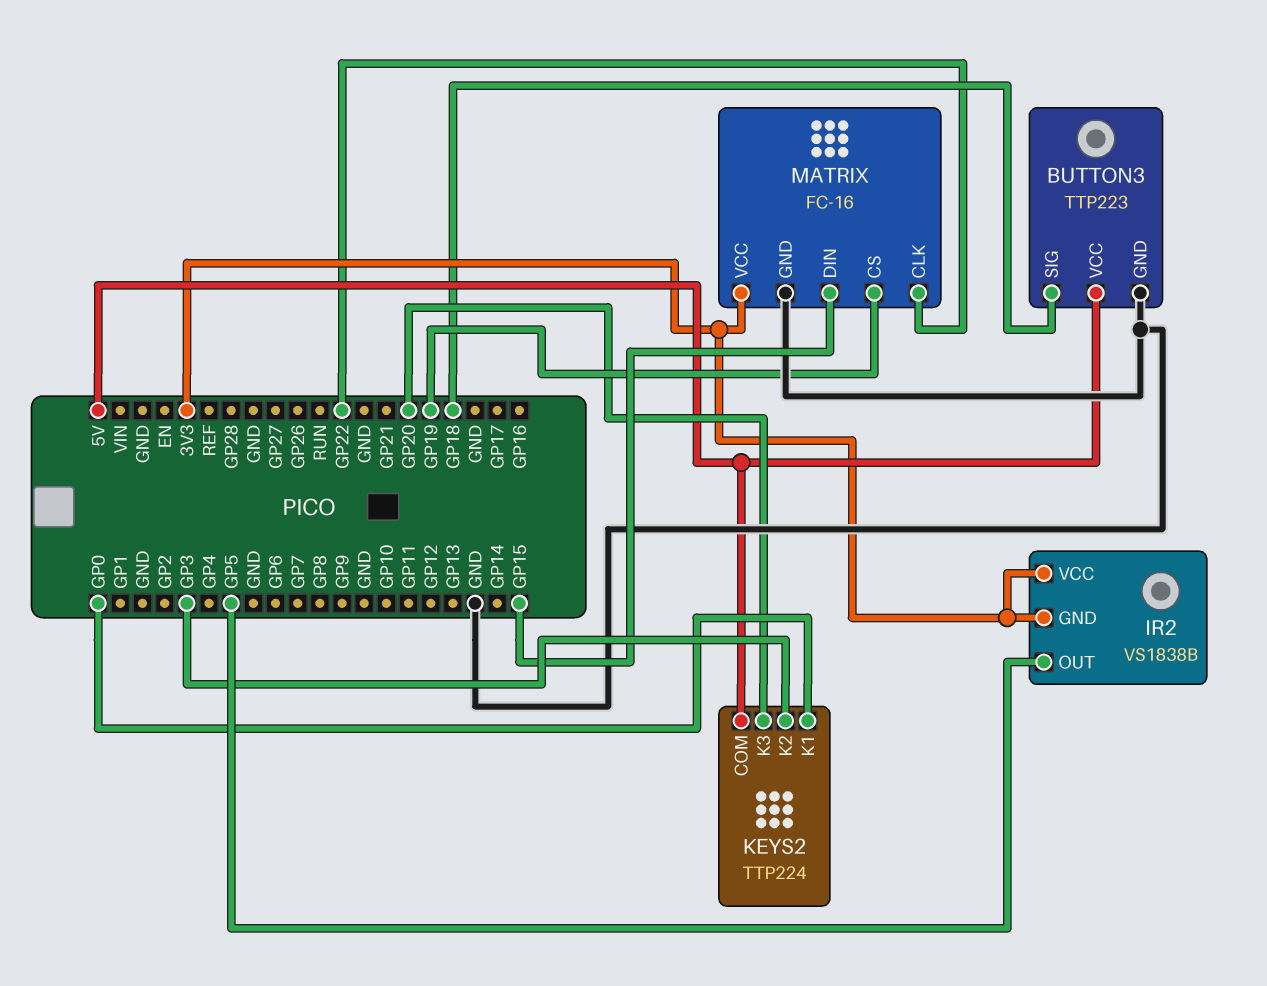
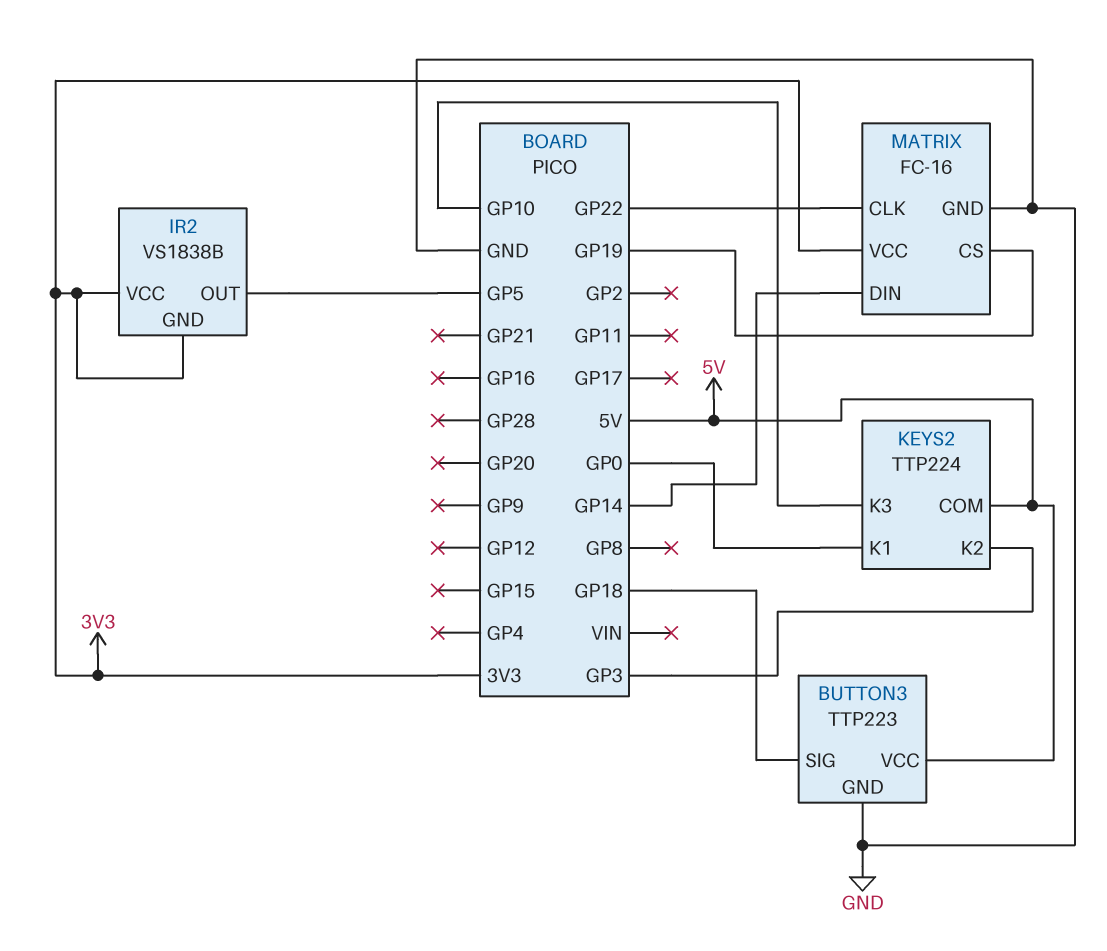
KEYS2 pin K3: GP20 -> GP10
MATRIX pin DIN: GP15 -> GP14

